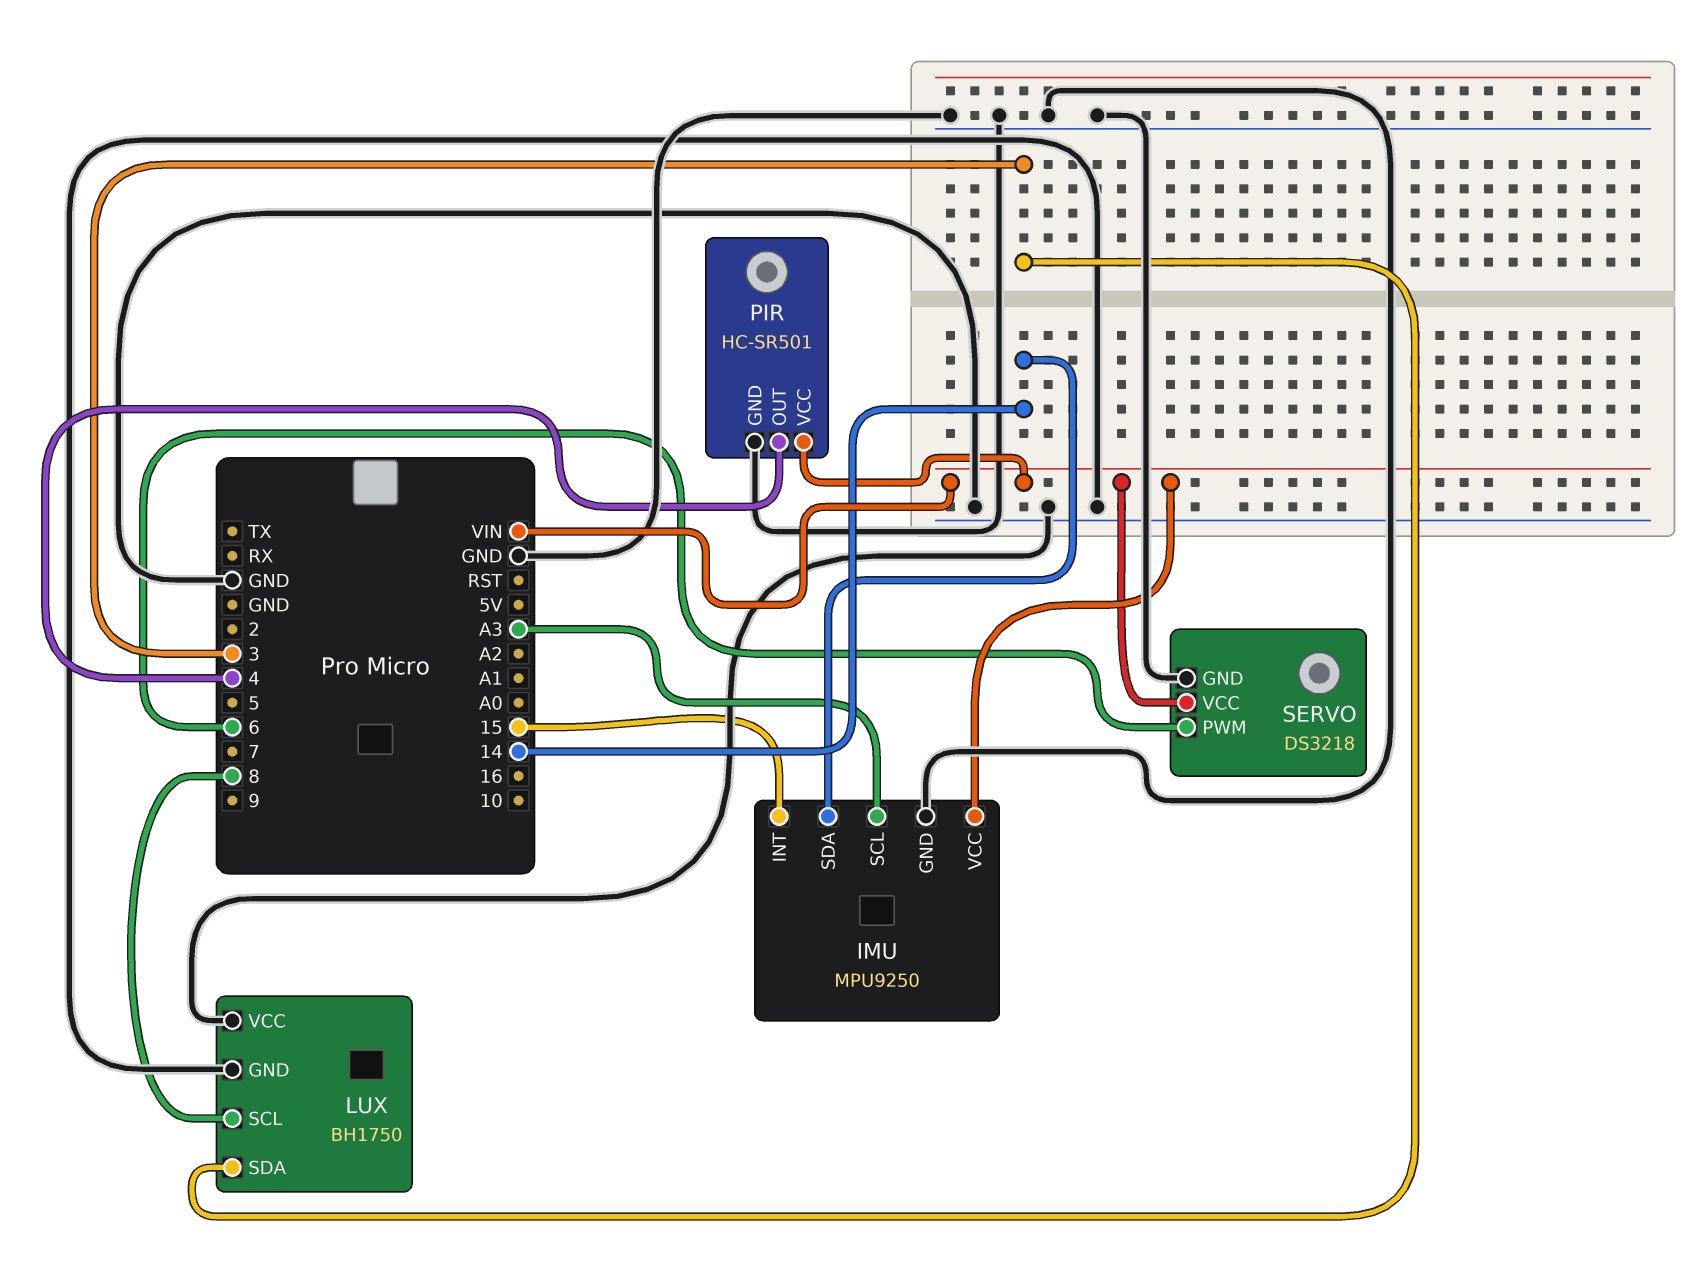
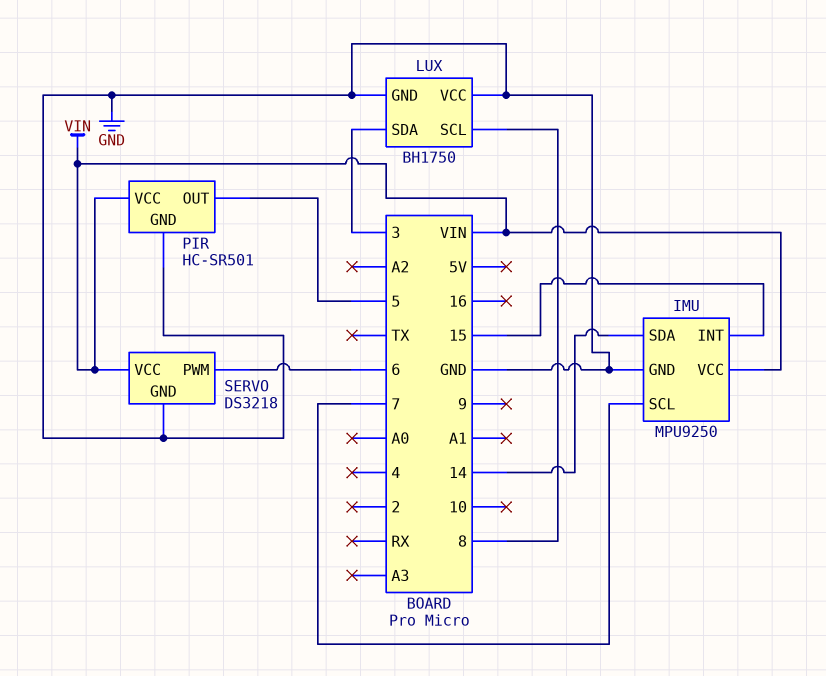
IMU pin SCL: A3 -> 7
PIR pin OUT: 4 -> 5

